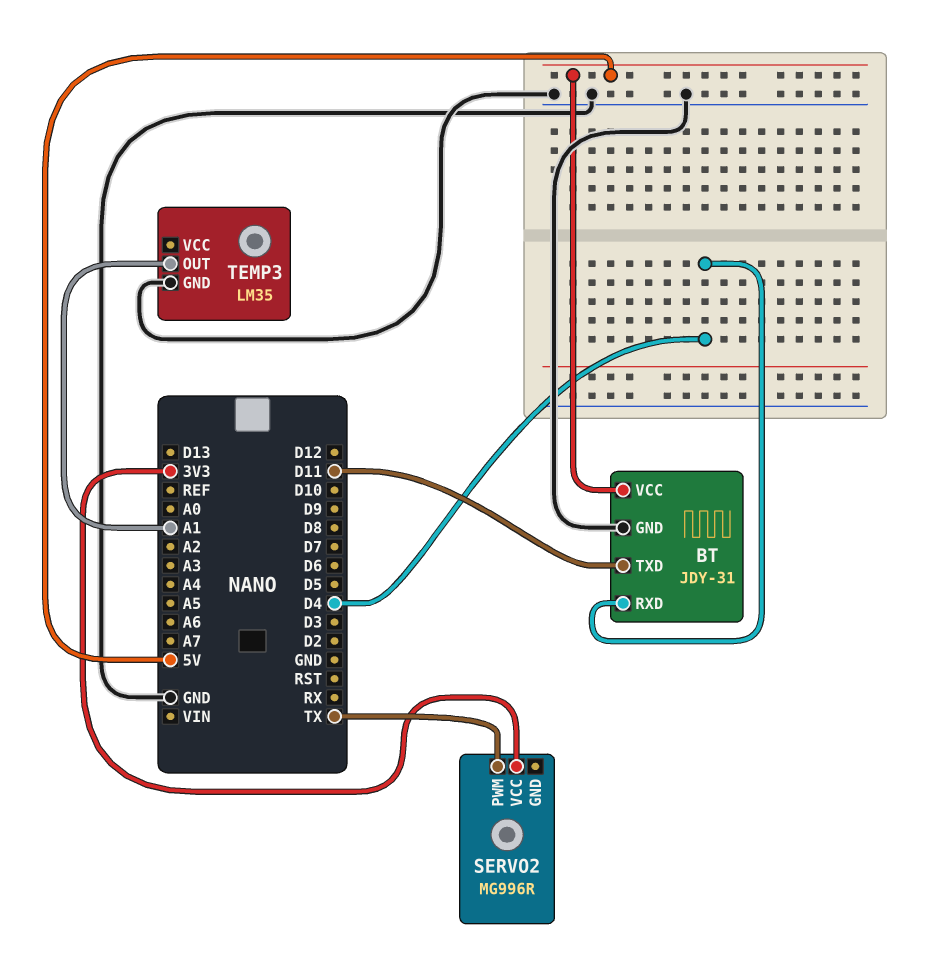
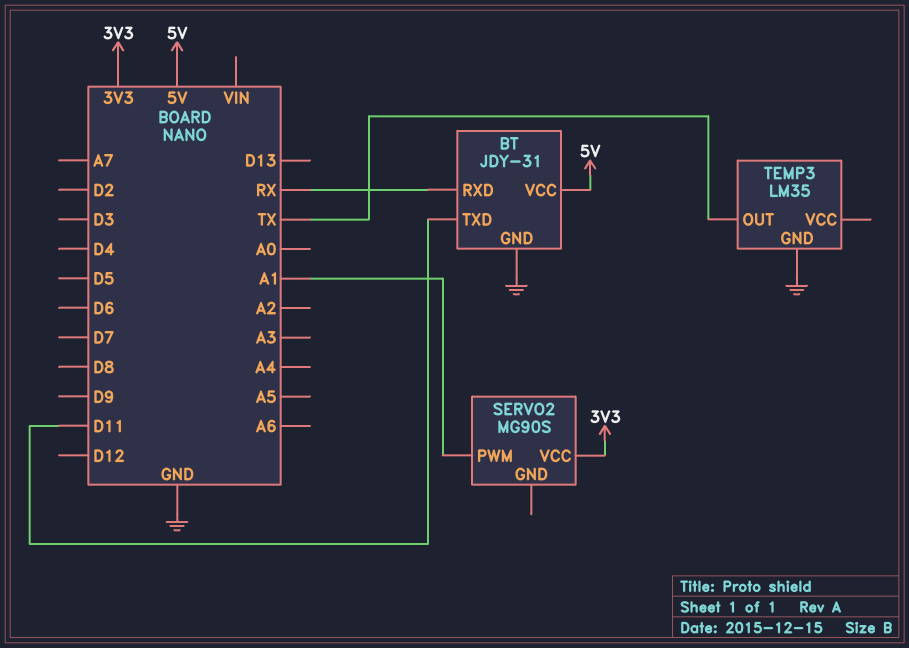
BT pin RXD: D4 -> RX
SERVO2: MG996R -> MG90S
SERVO2 pin PWM: TX -> A1
TEMP3 pin OUT: A1 -> TX

